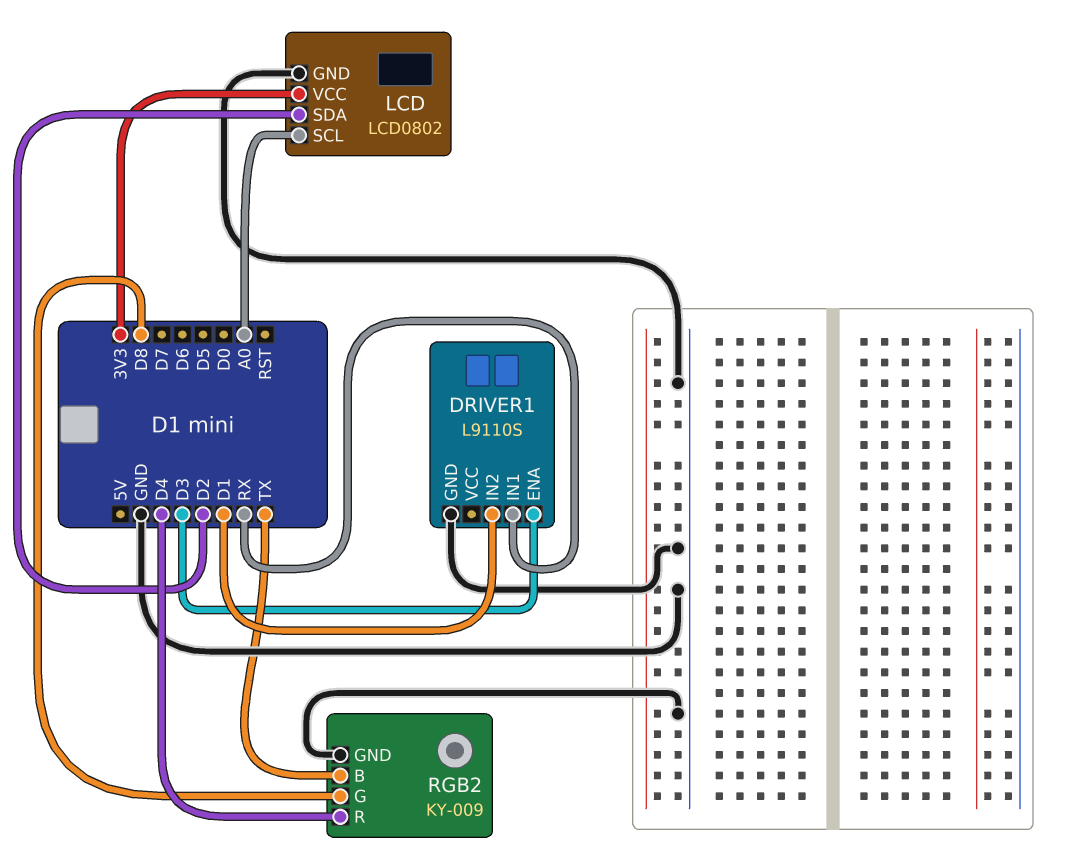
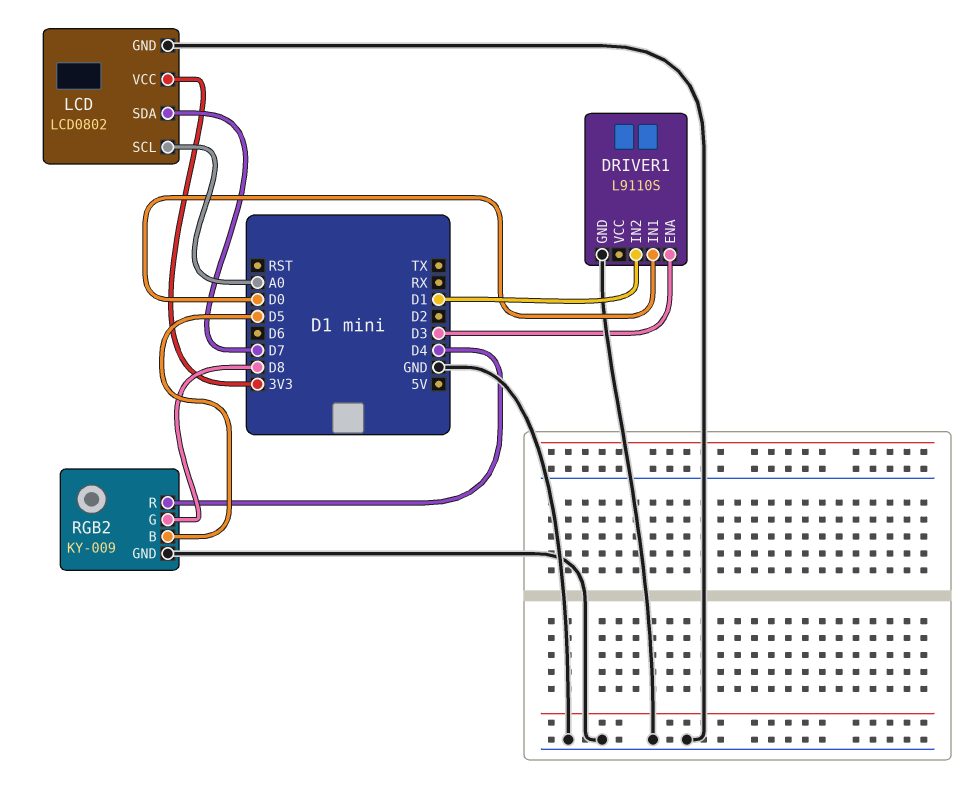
DRIVER1 pin IN1: RX -> D0
LCD pin SDA: D2 -> D7
RGB2 pin B: TX -> D5

